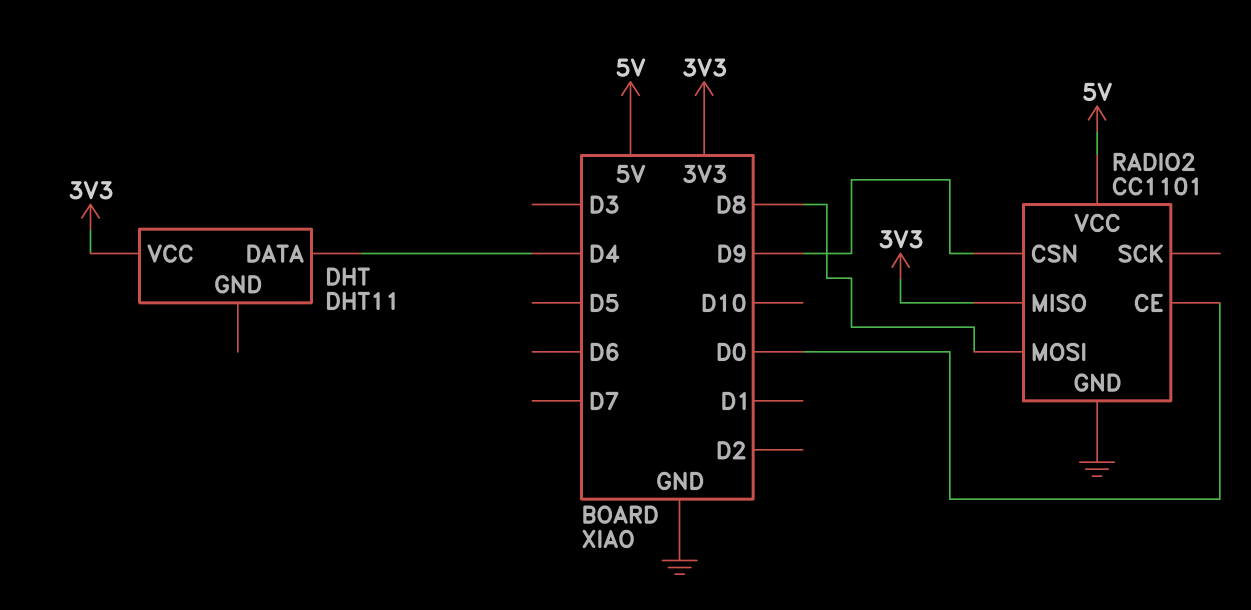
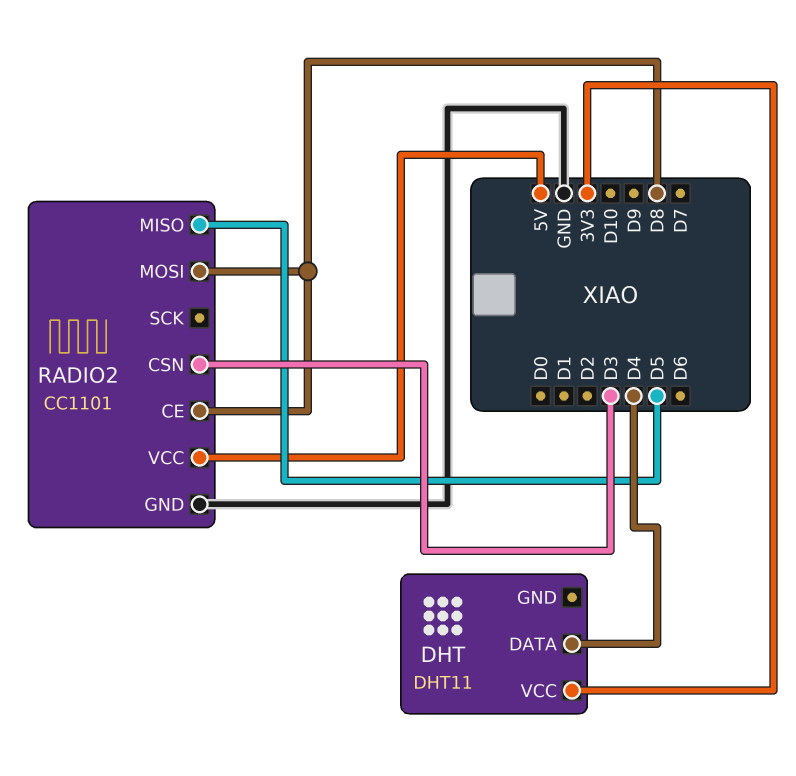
RADIO2 pin CE: D0 -> D8
RADIO2 pin CSN: D9 -> D3
RADIO2 pin MISO: 3V3 -> D5

